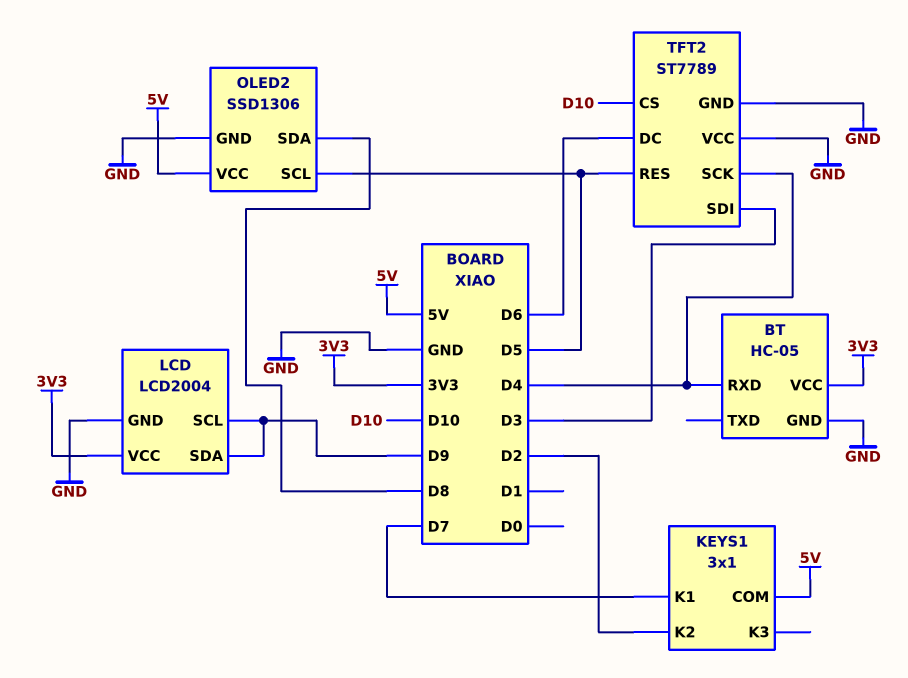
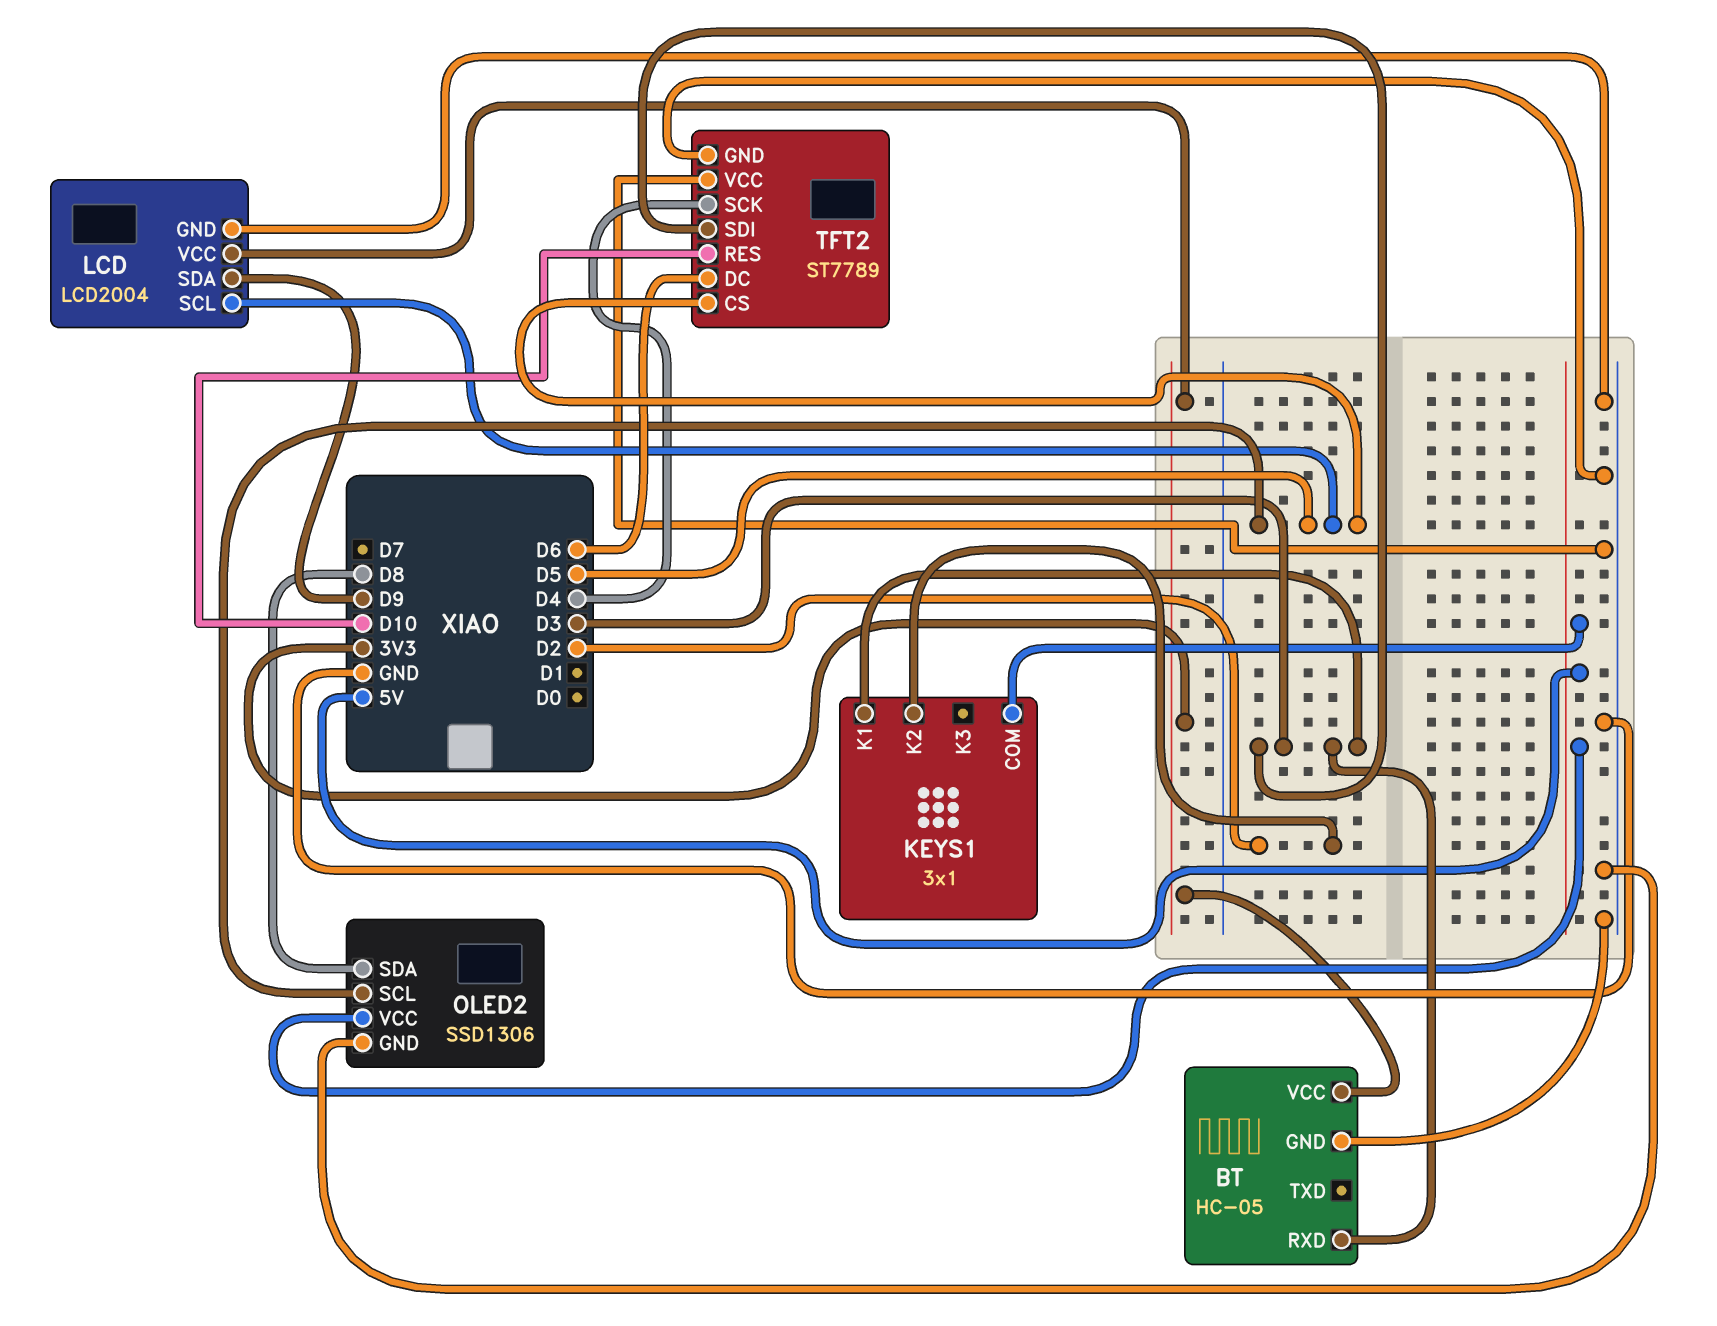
BT pin RXD: D4 -> D3
KEYS1 pin K1: D7 -> D3
LCD pin SCL: D9 -> D5
TFT2 pin CS: D10 -> D5
TFT2 pin RES: D5 -> D10

